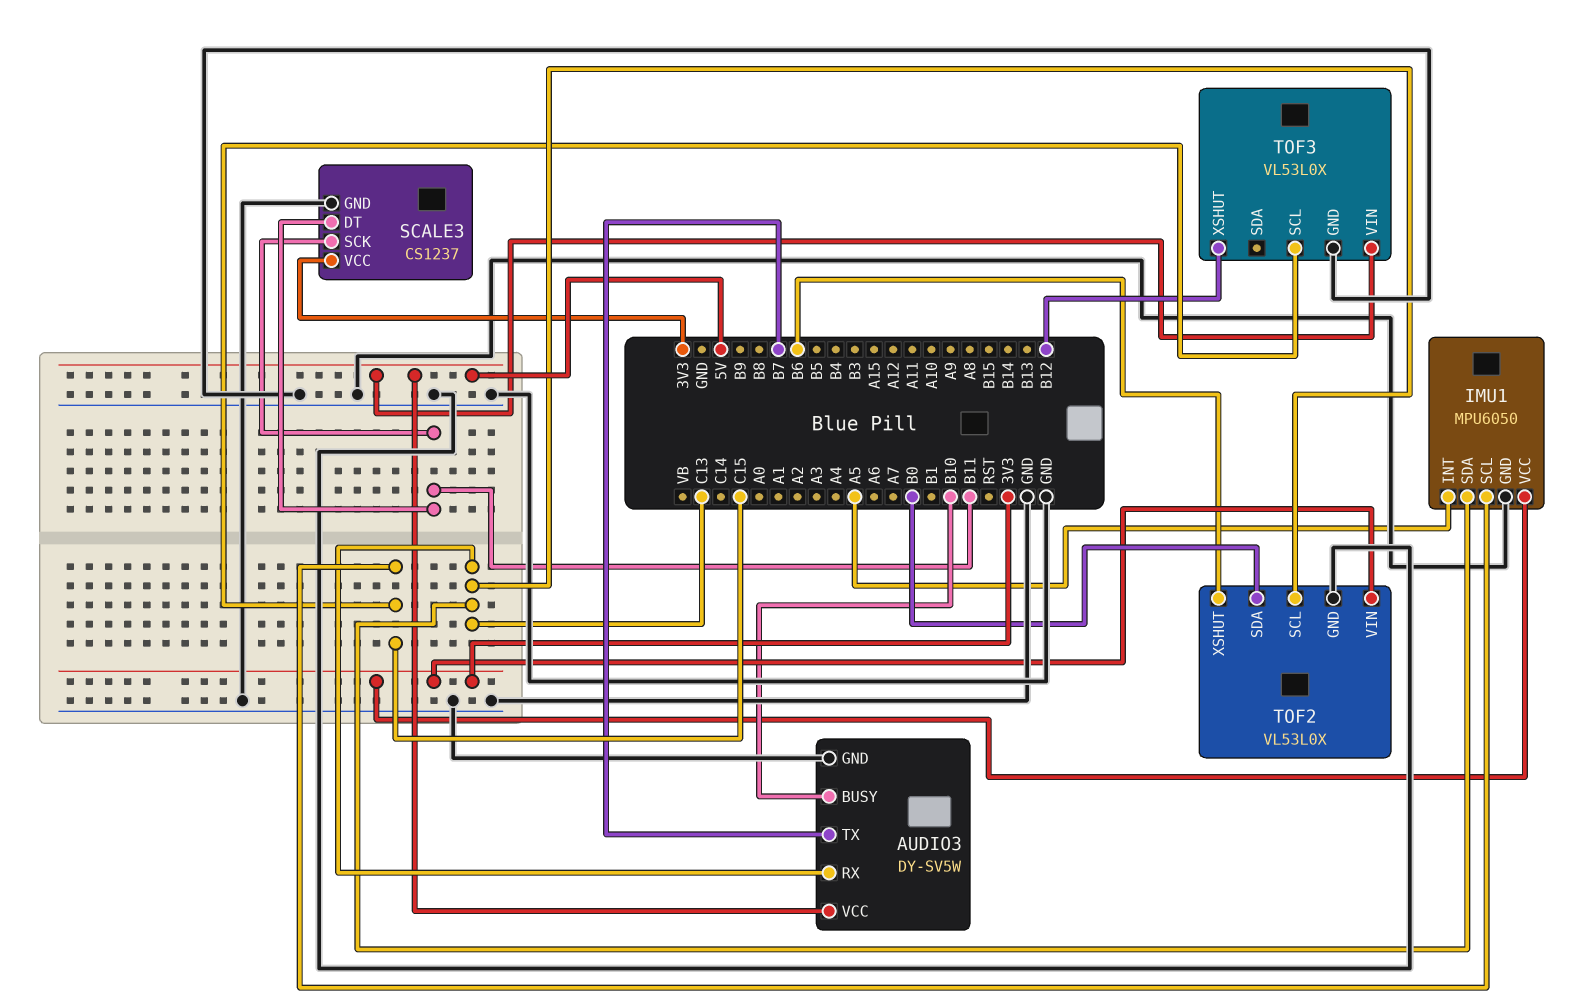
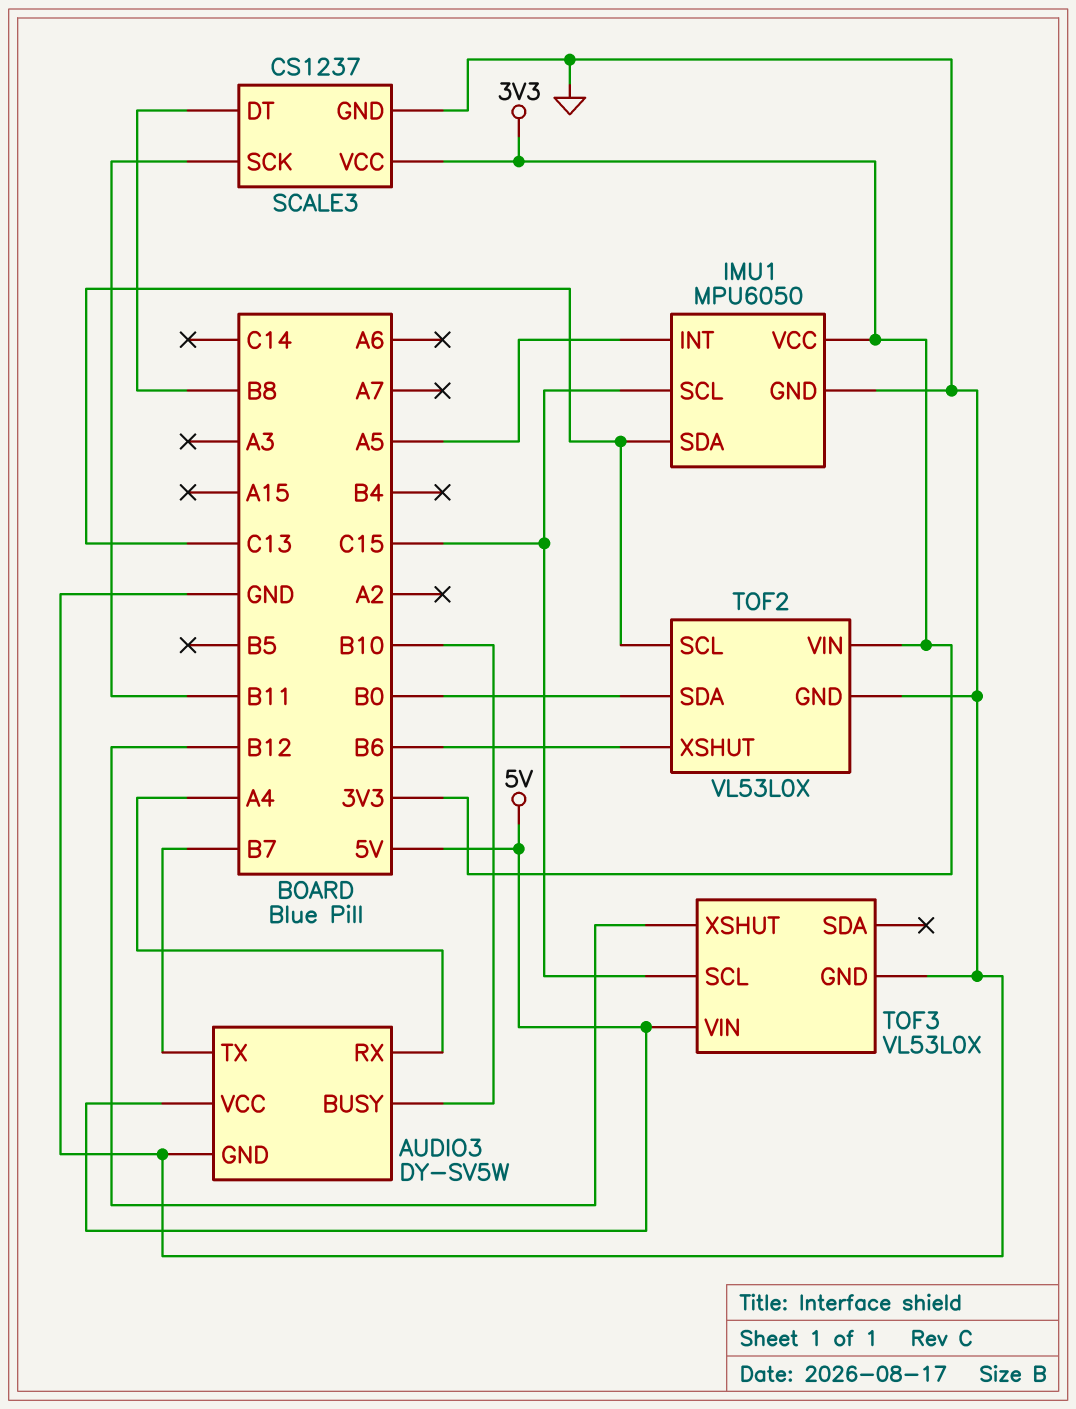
AUDIO3 pin RX: C13 -> A4
SCALE3 pin DT: B11 -> B8

